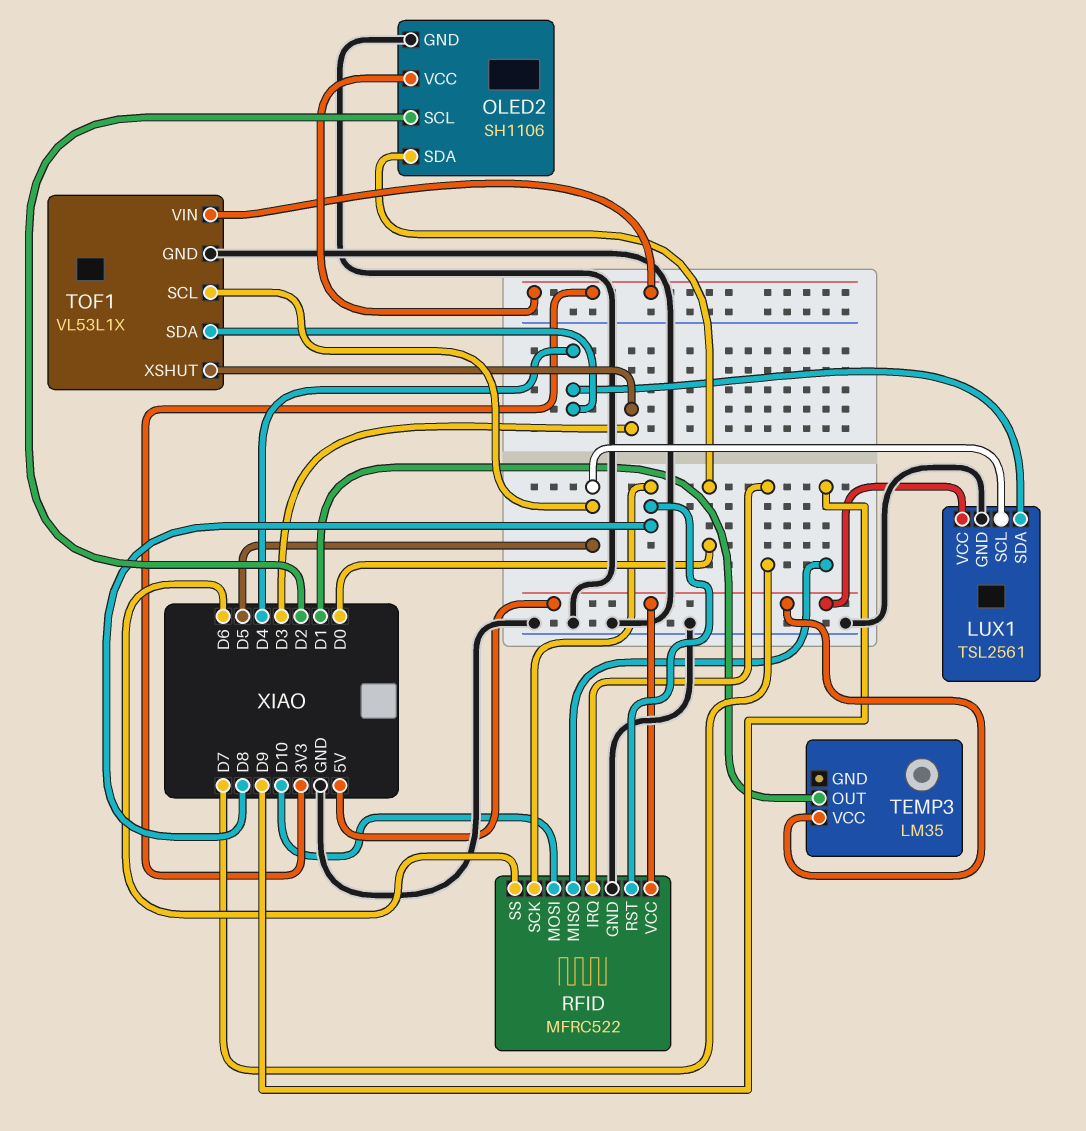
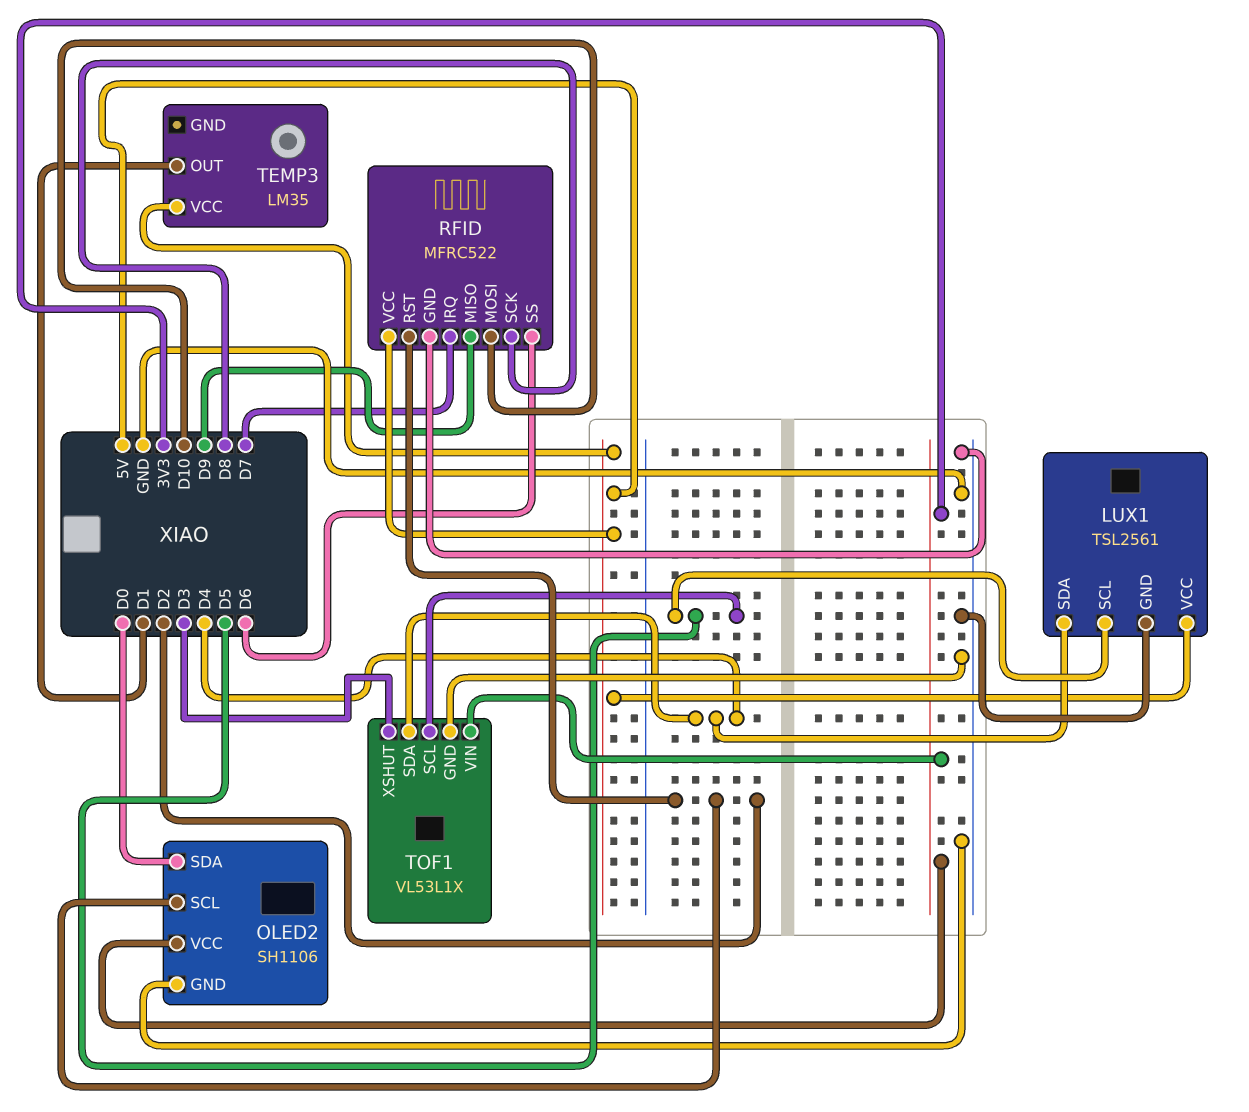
RFID pin RST: D8 -> D2

